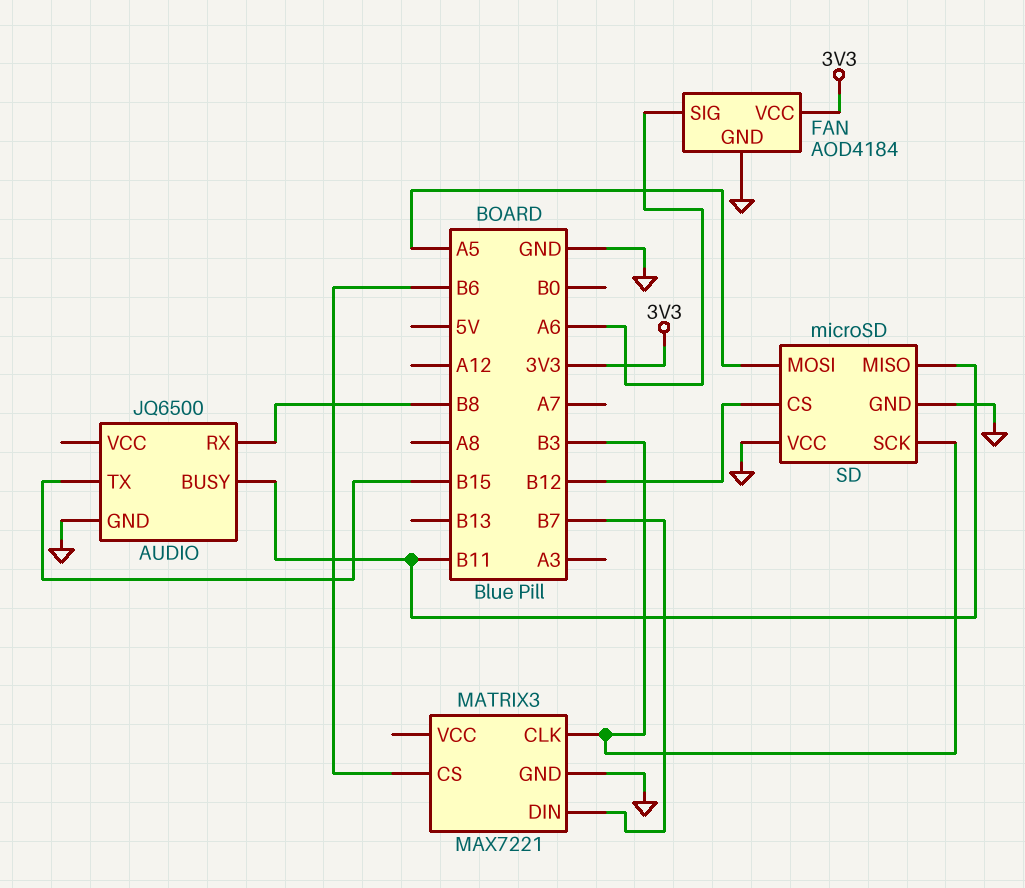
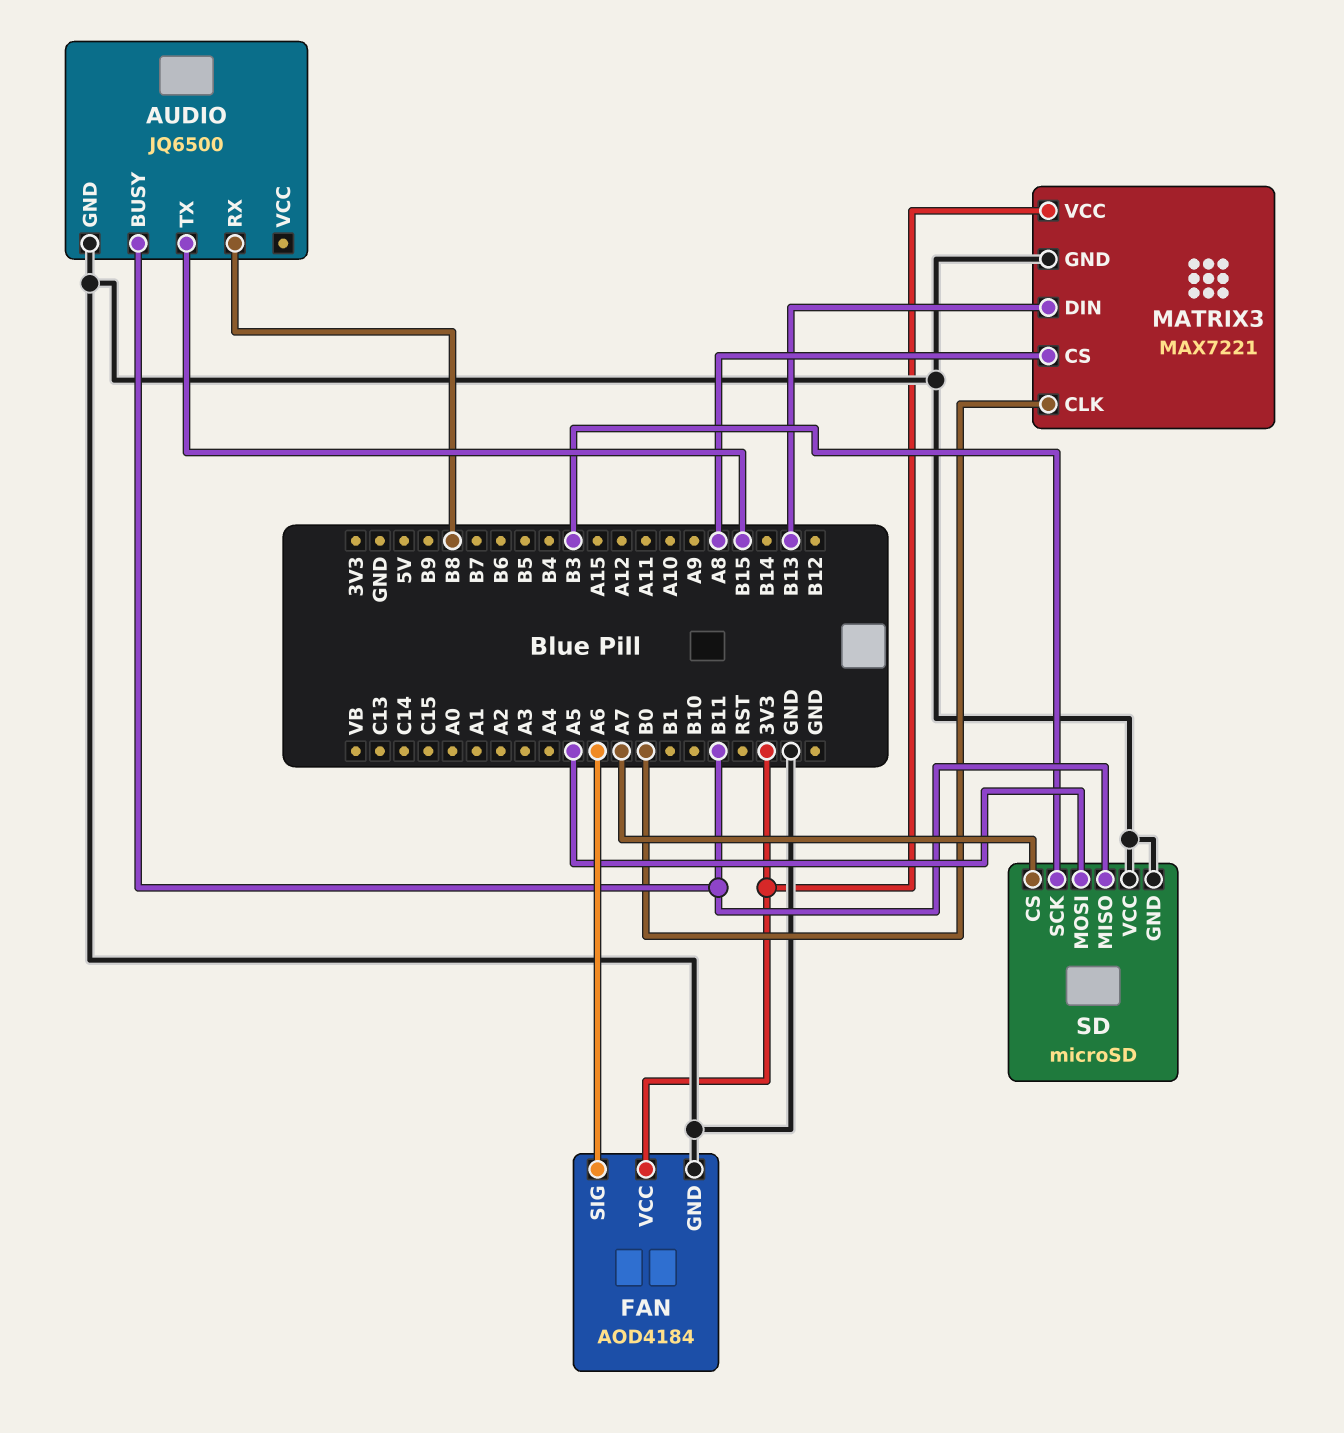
MATRIX3 pin CLK: B3 -> B0
MATRIX3 pin CS: B6 -> A8
MATRIX3 pin DIN: B7 -> B13
MATRIX3 pin VCC: none -> 3V3
SD pin CS: B12 -> A7

